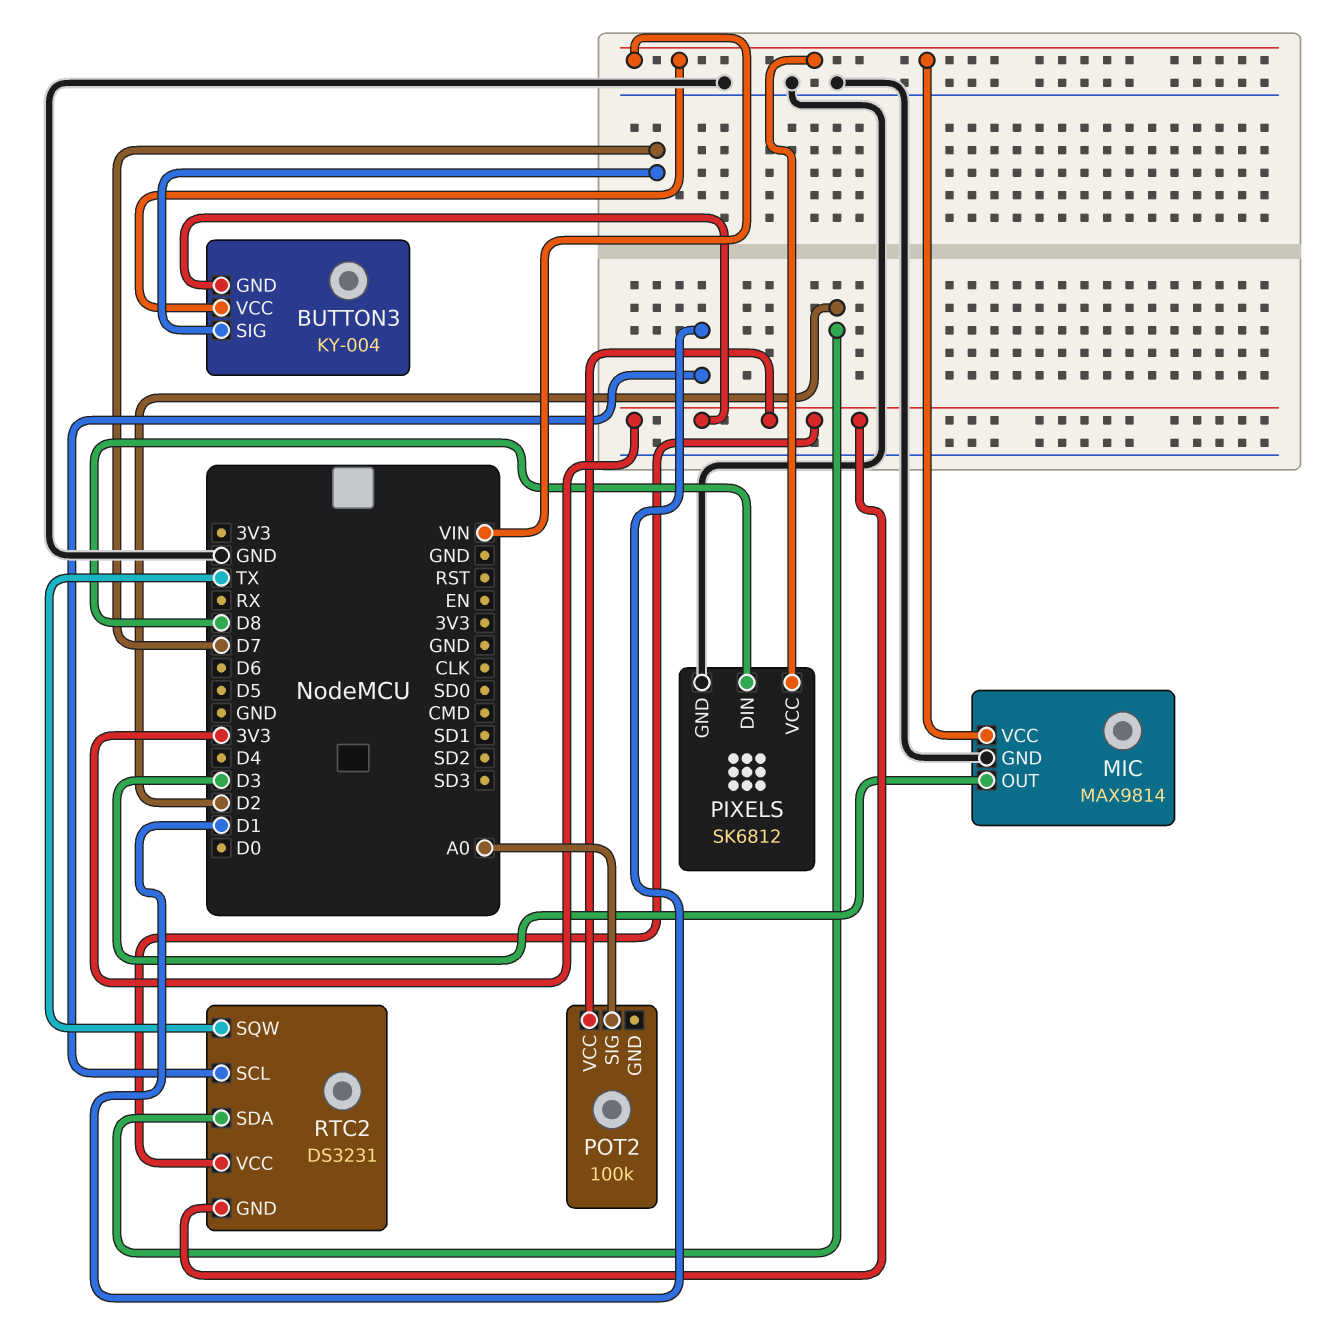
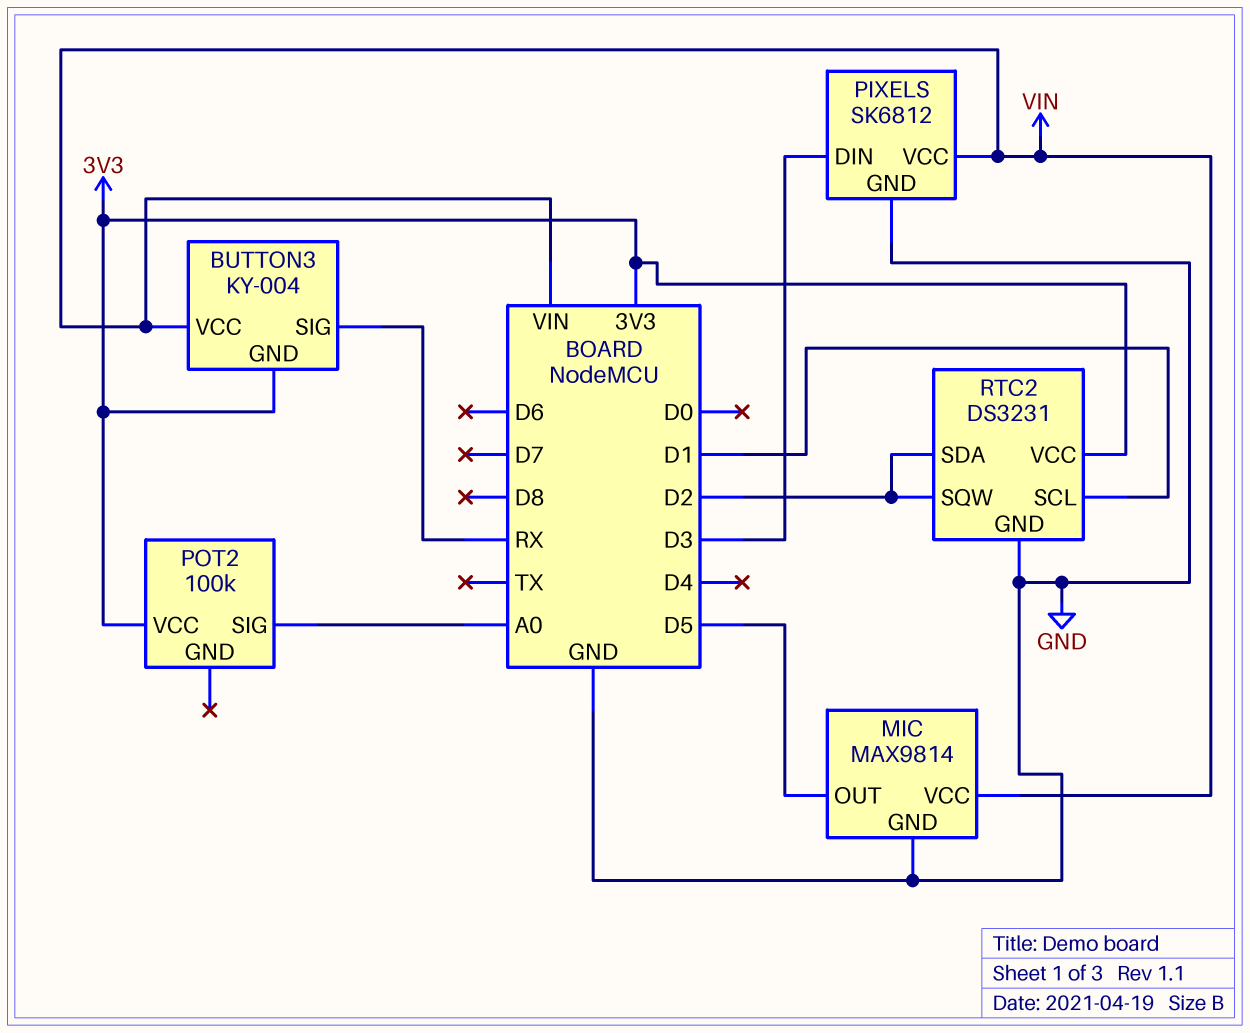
BUTTON3 pin SIG: D7 -> RX
MIC pin OUT: D3 -> D5
PIXELS pin DIN: D8 -> D3
RTC2 pin GND: 3V3 -> GND
RTC2 pin SQW: TX -> D2

